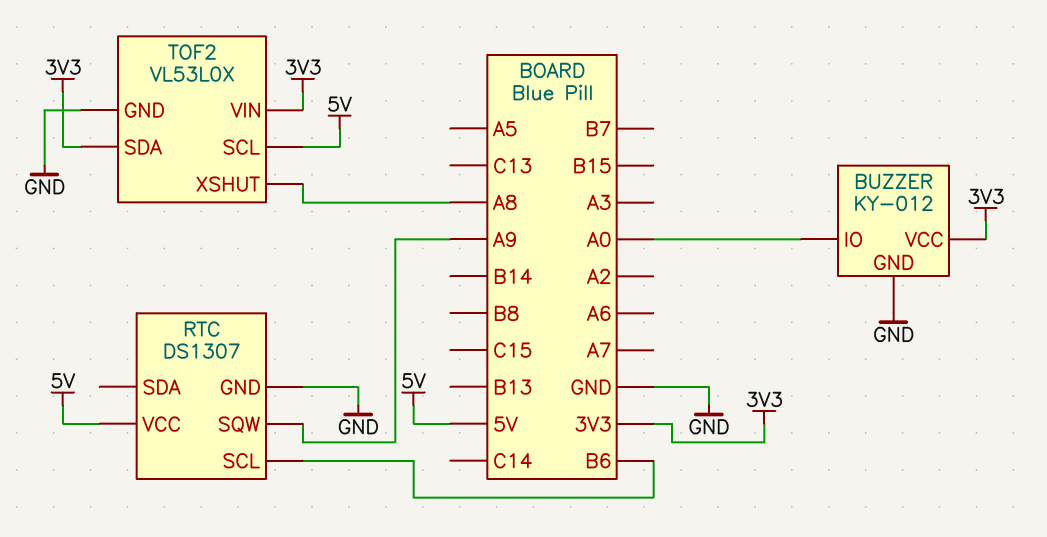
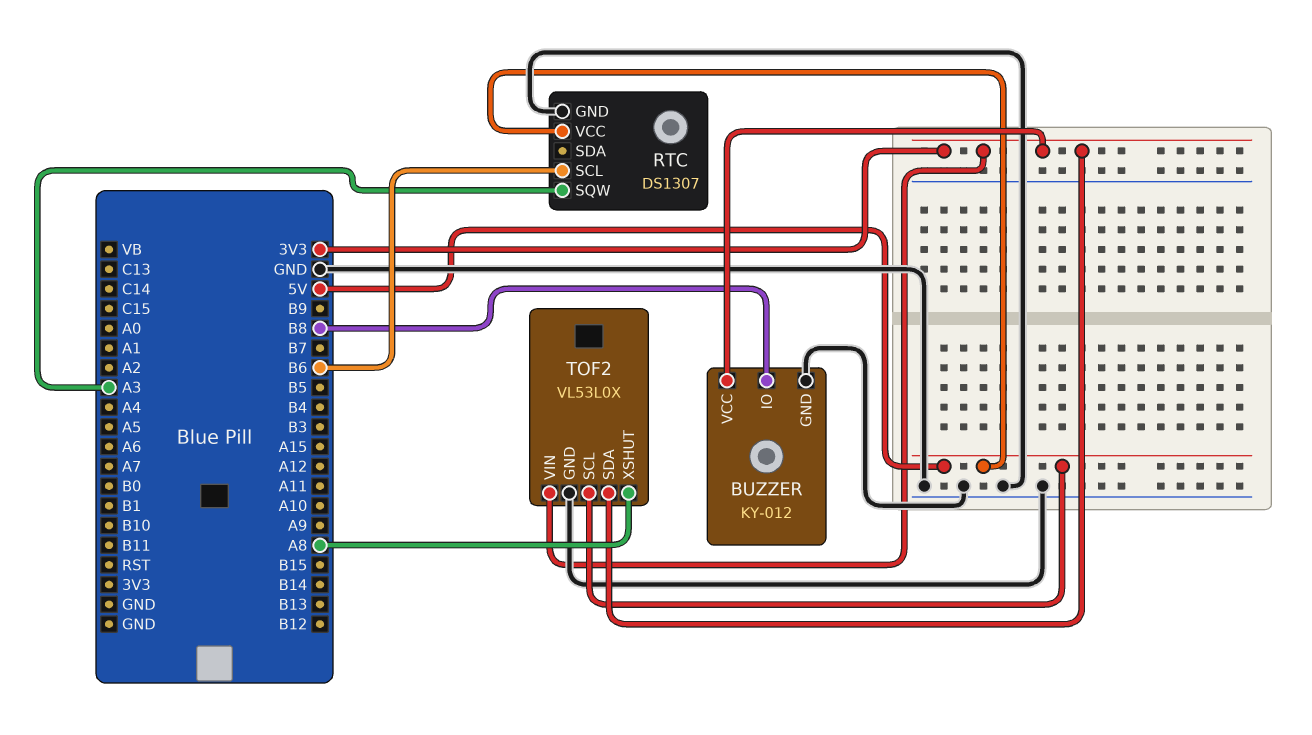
BUZZER pin IO: A0 -> B8
RTC pin SQW: A9 -> A3

